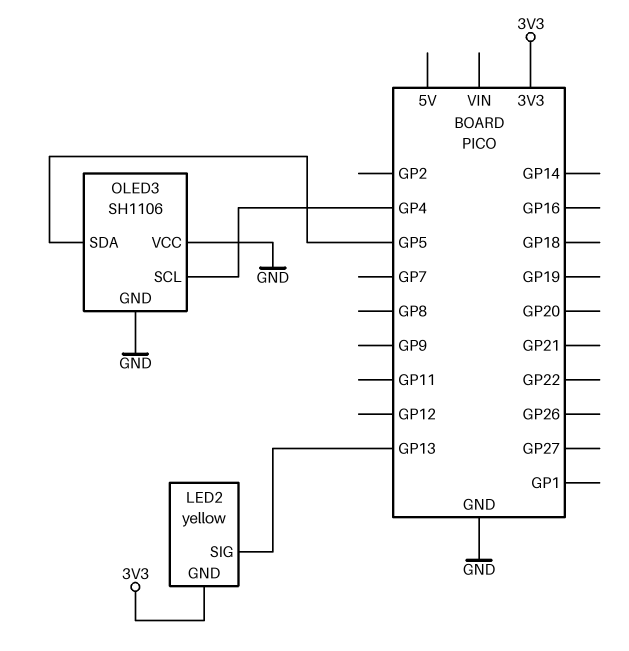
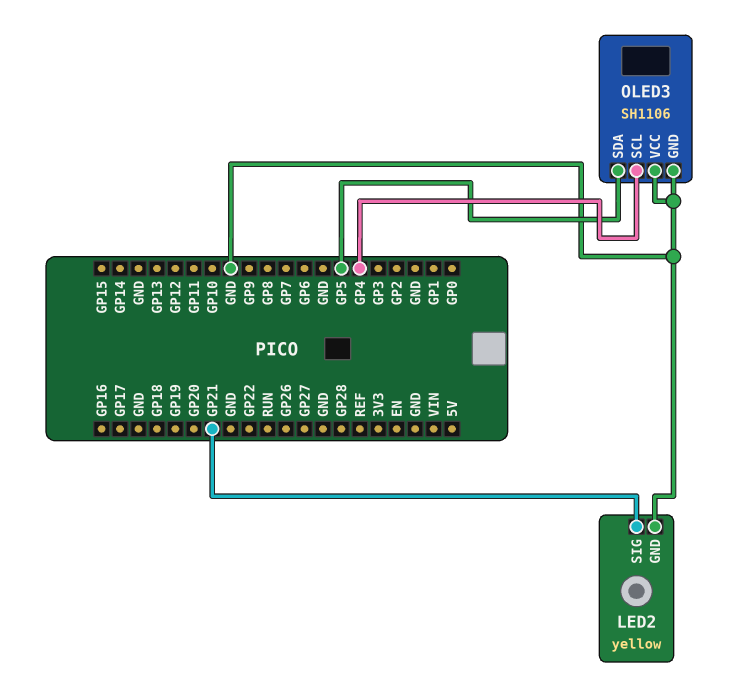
LED2 pin GND: 3V3 -> GND
LED2 pin SIG: GP13 -> GP21

